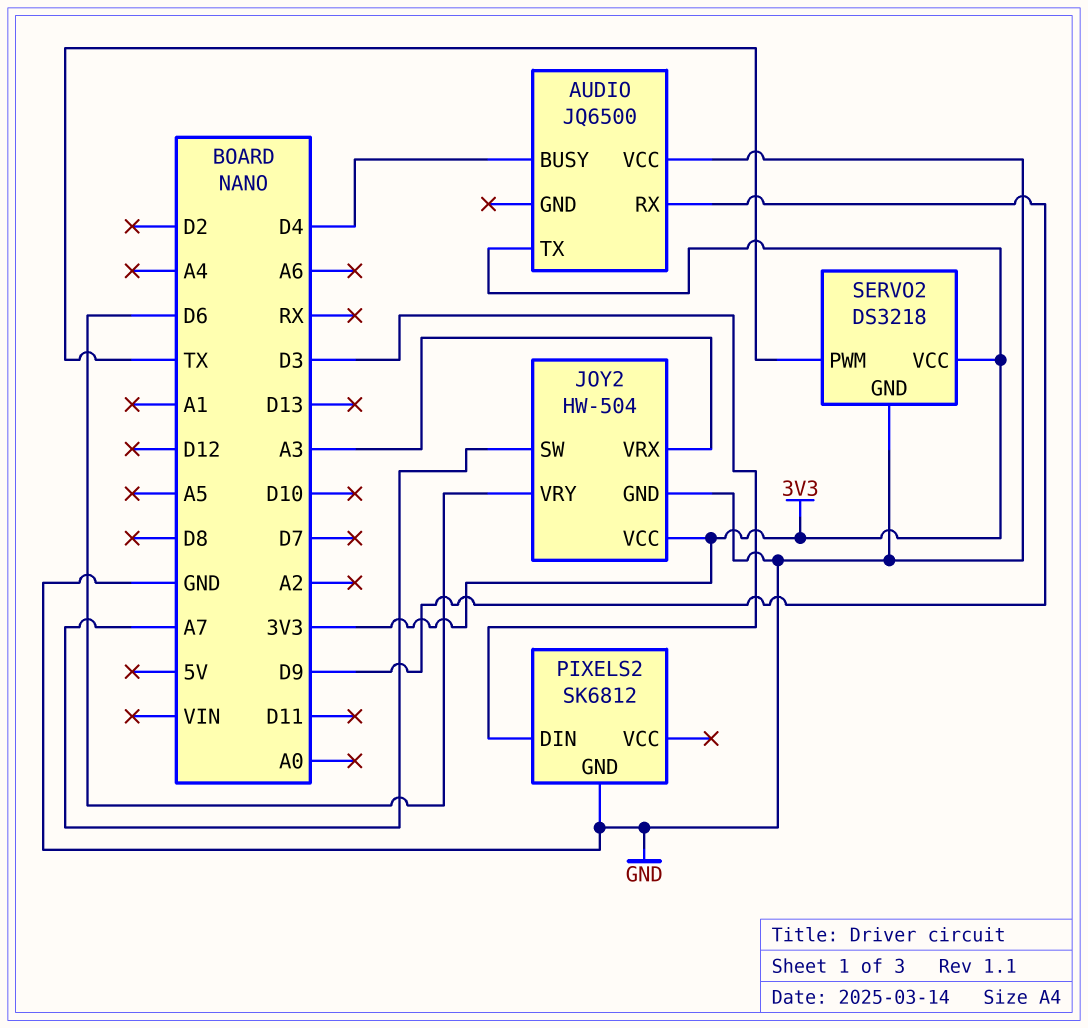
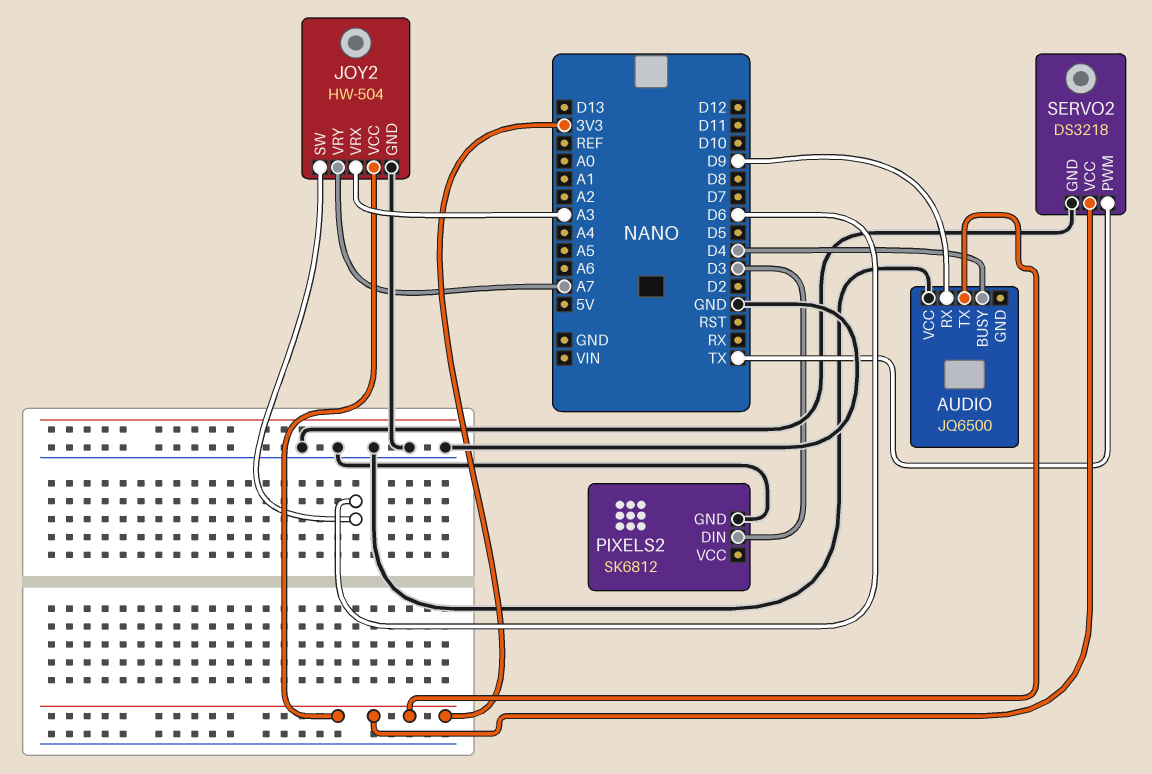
JOY2 pin SW: A7 -> D6
JOY2 pin VRY: D6 -> A7

